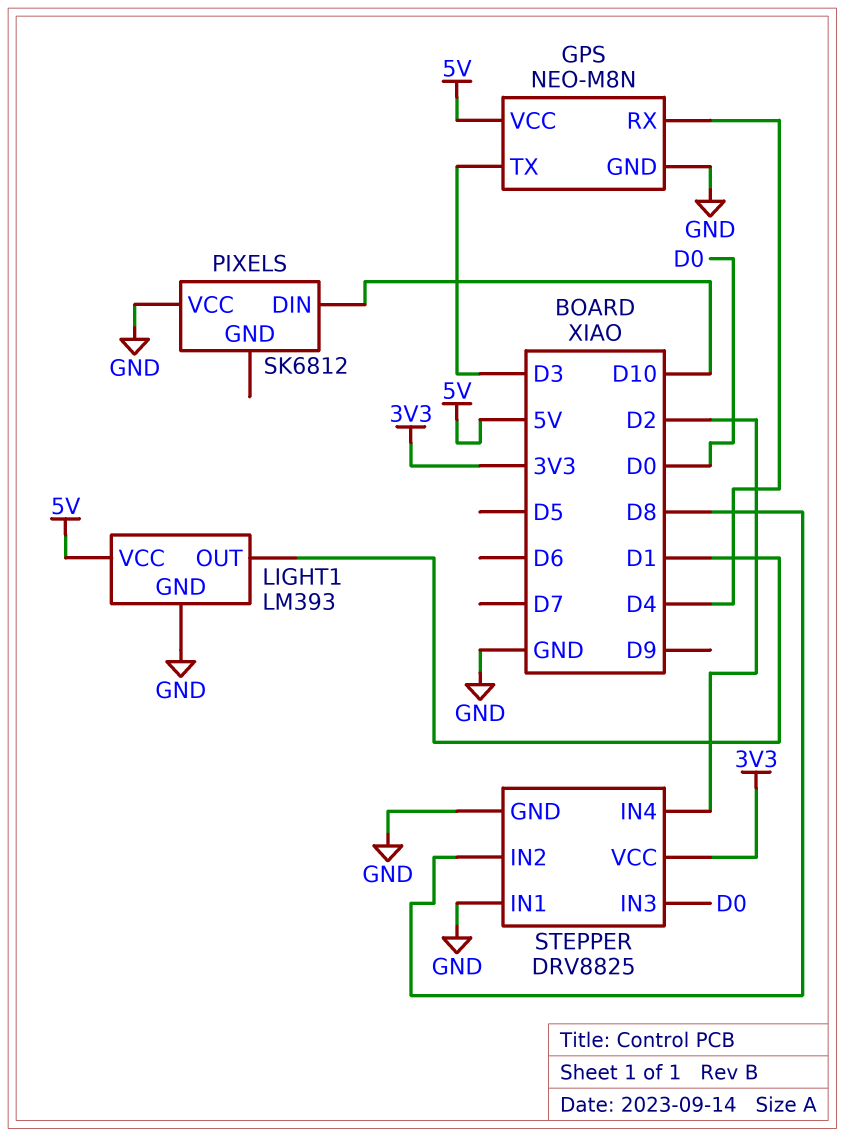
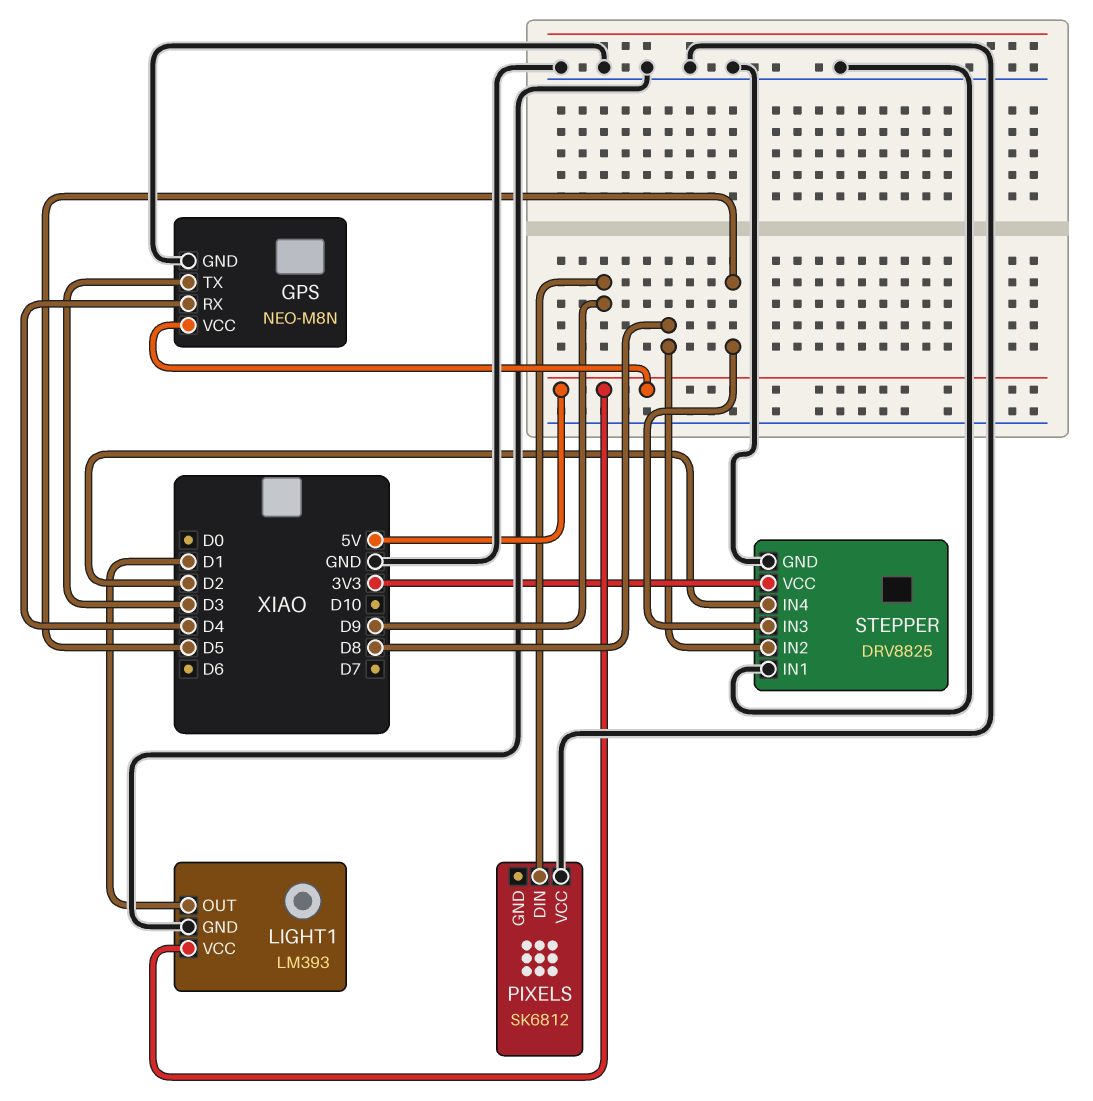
PIXELS pin DIN: D10 -> D9
STEPPER pin IN3: D0 -> D5

